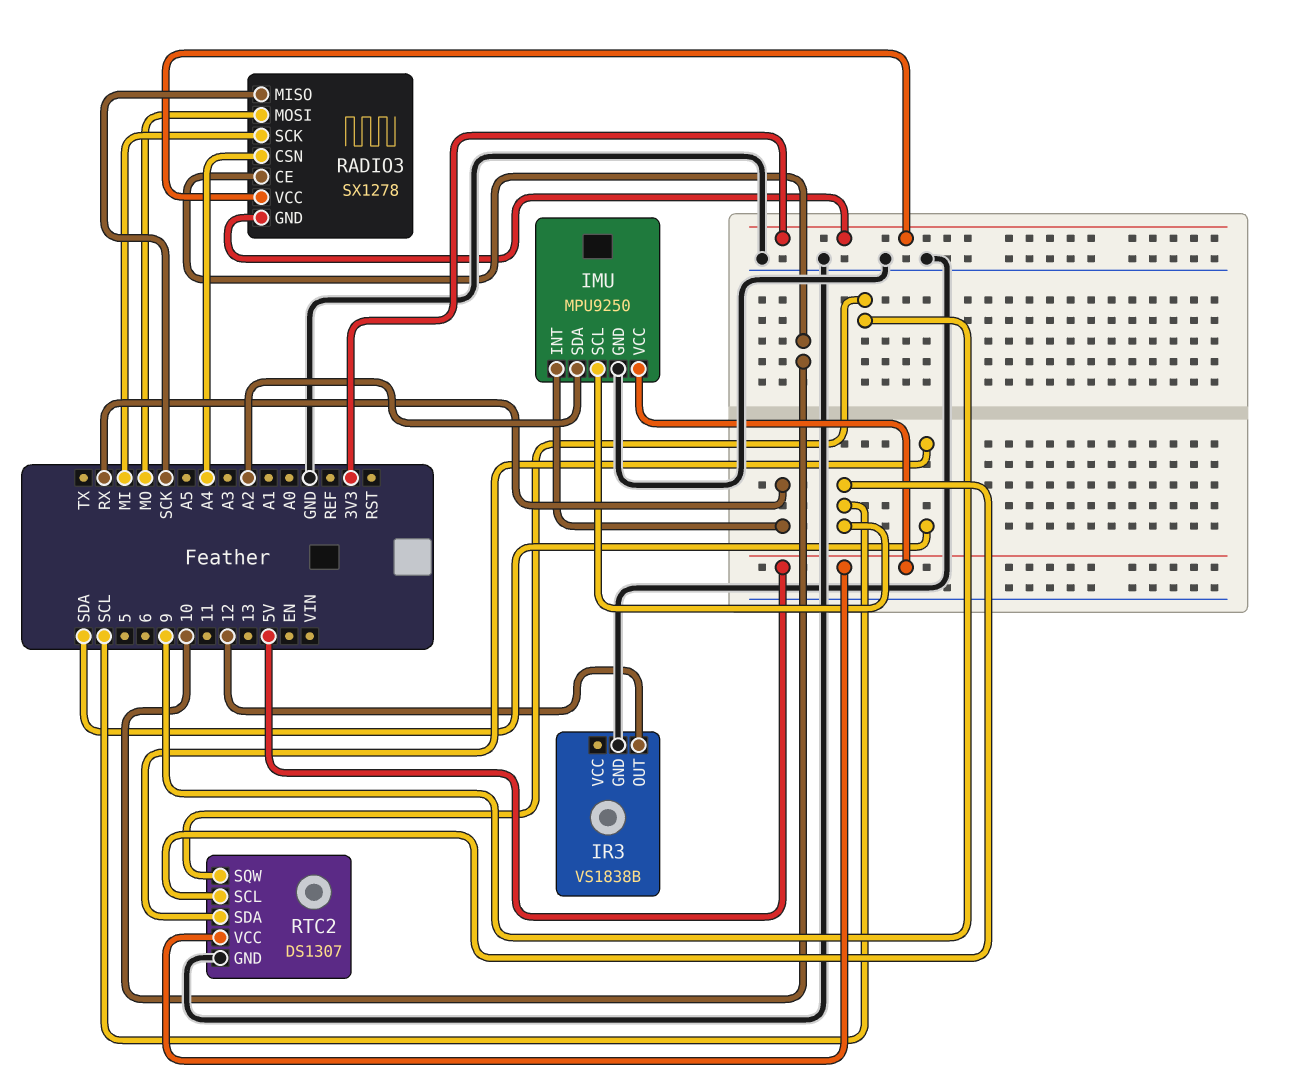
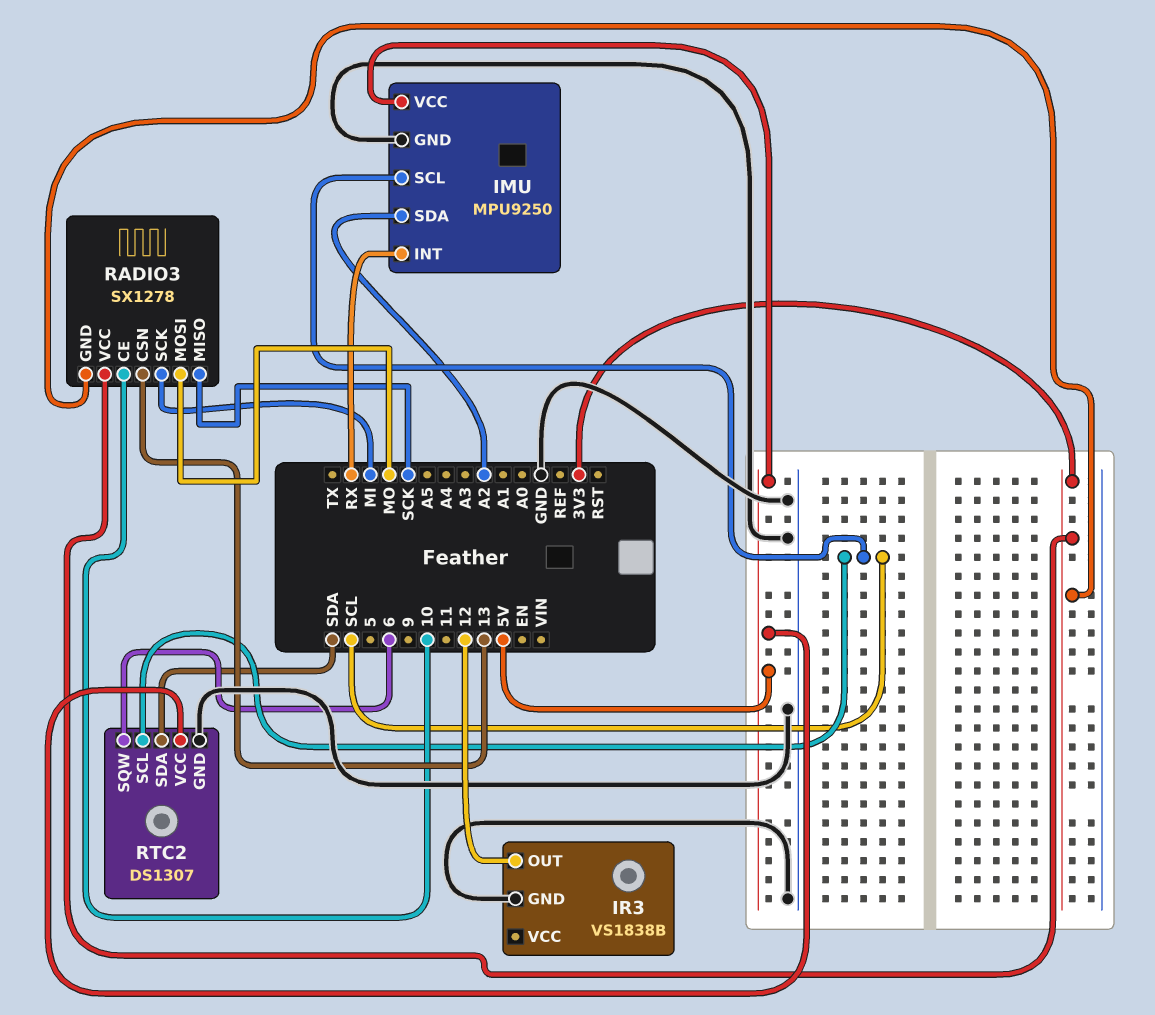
RADIO3 pin CSN: A4 -> 13
RTC2 pin SQW: 9 -> 6

